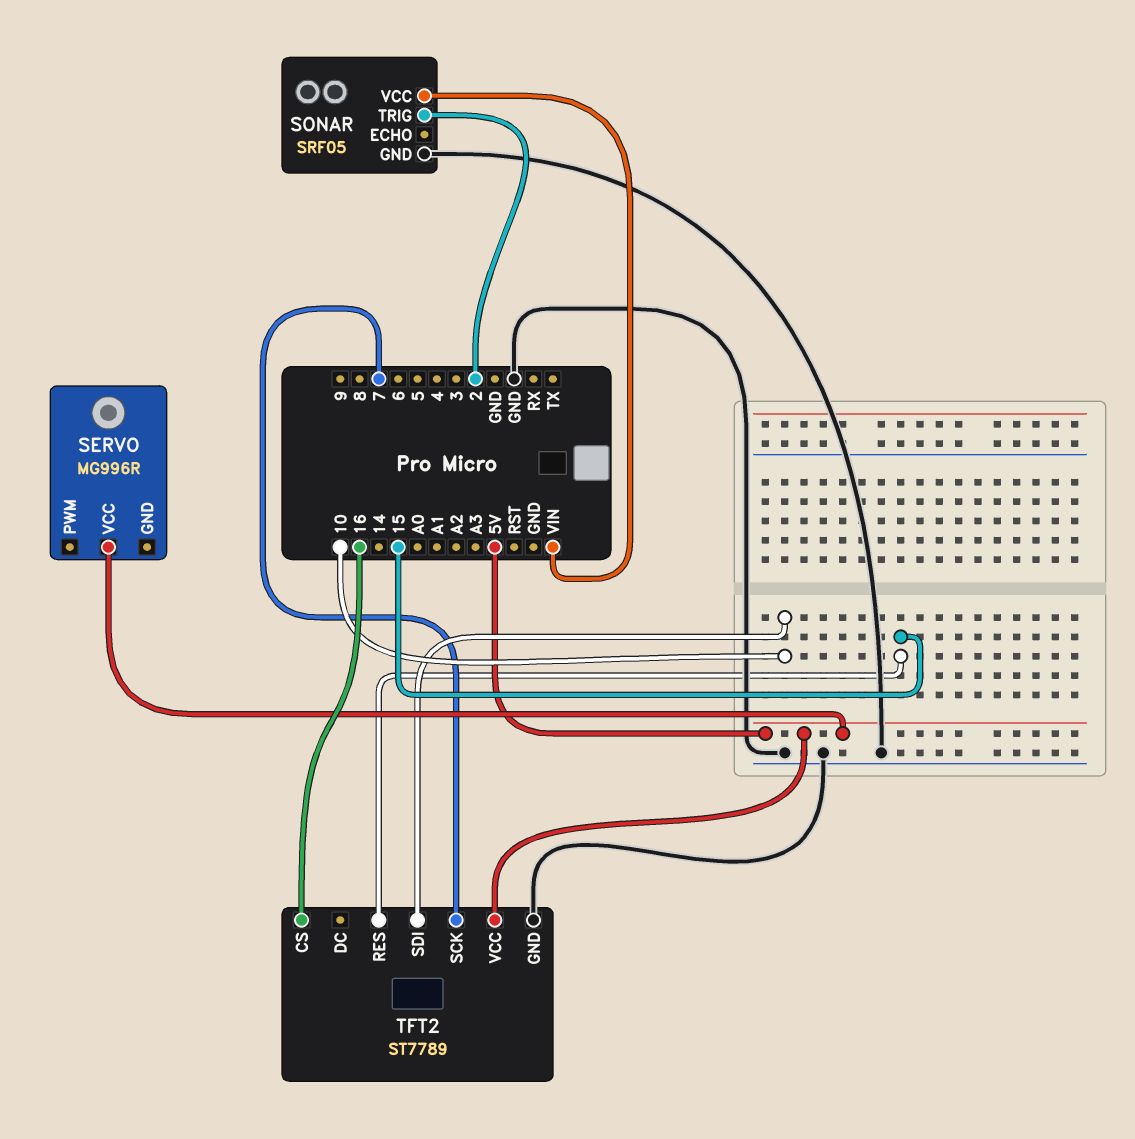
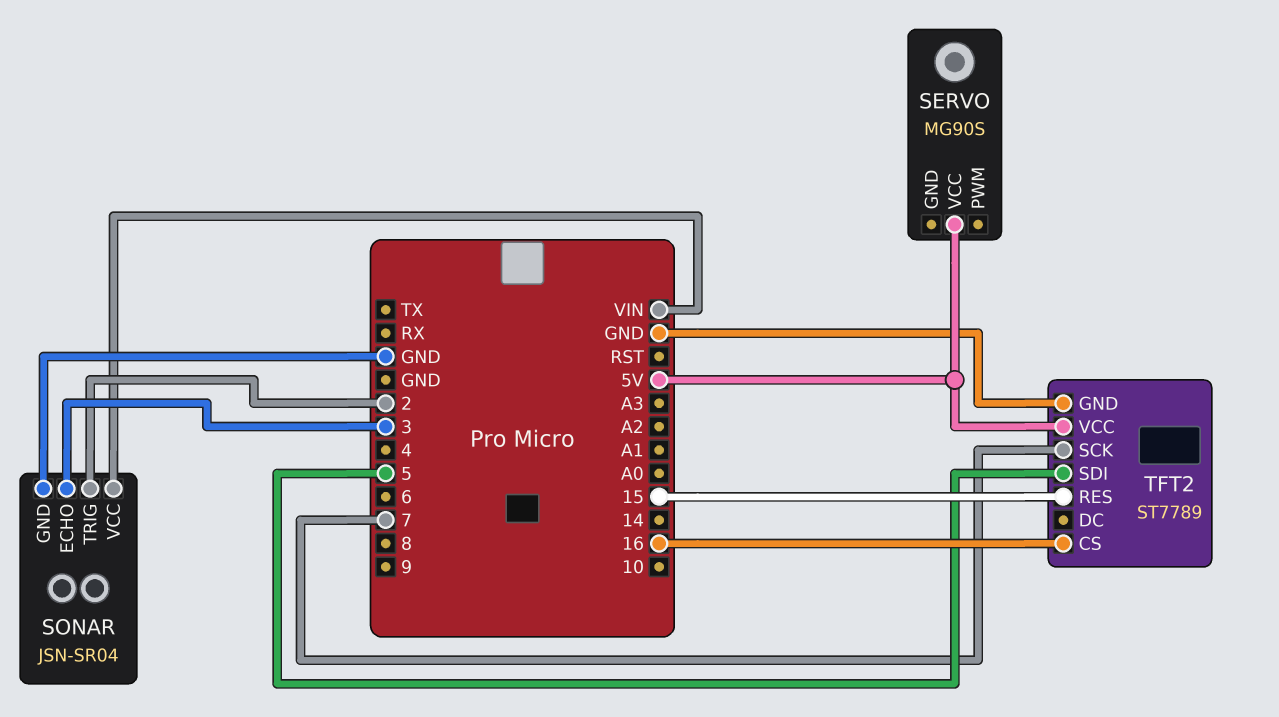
SERVO: MG996R -> MG90S
SONAR: SRF05 -> JSN-SR04
SONAR pin ECHO: none -> 3
TFT2 pin SDI: 10 -> 5

